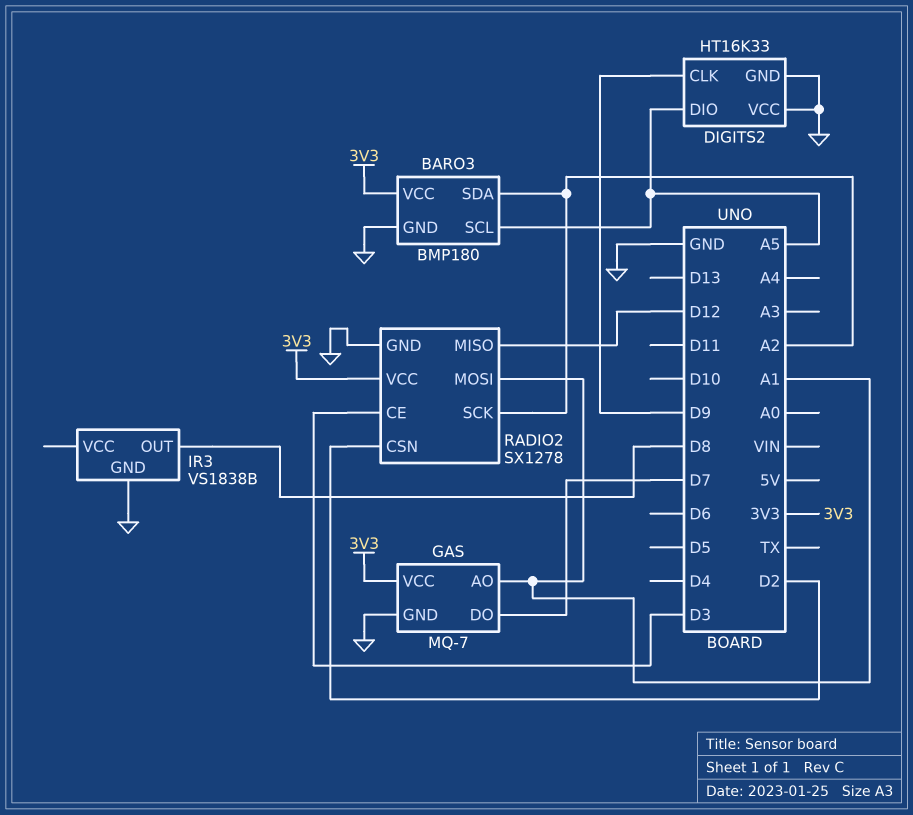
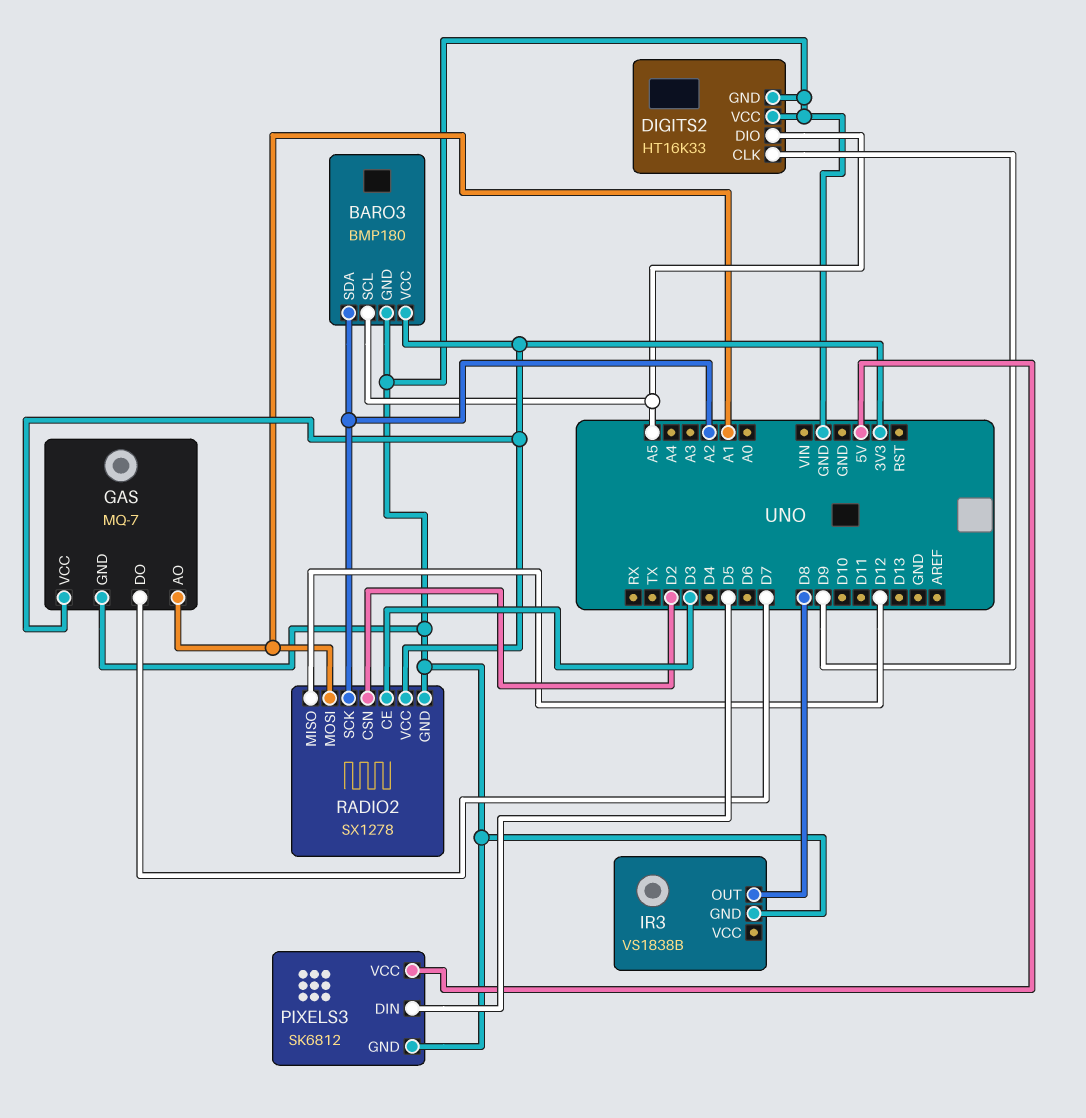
PIXELS3: none -> SK6812
PIXELS3 pin DIN: none -> D5
PIXELS3 pin GND: none -> GND
PIXELS3 pin VCC: none -> 5V

